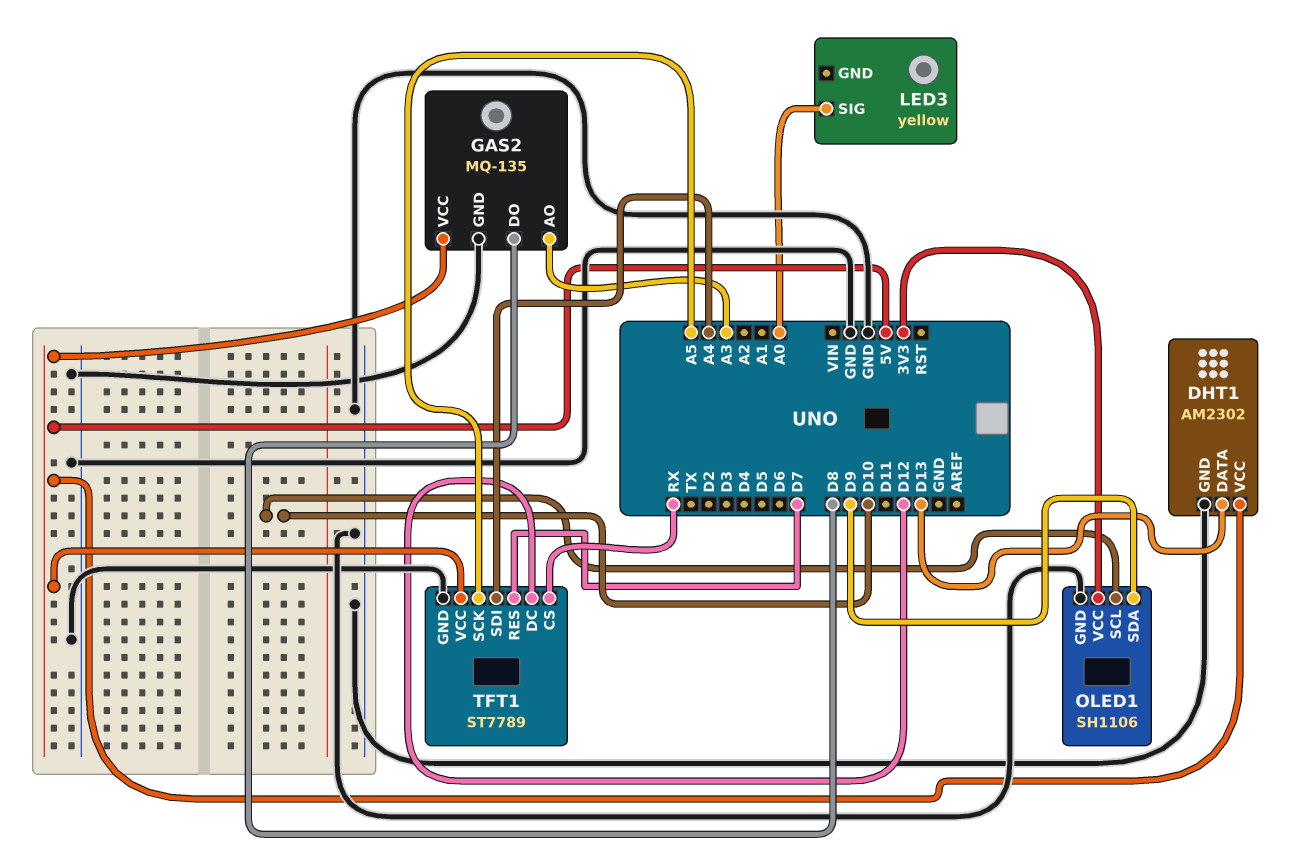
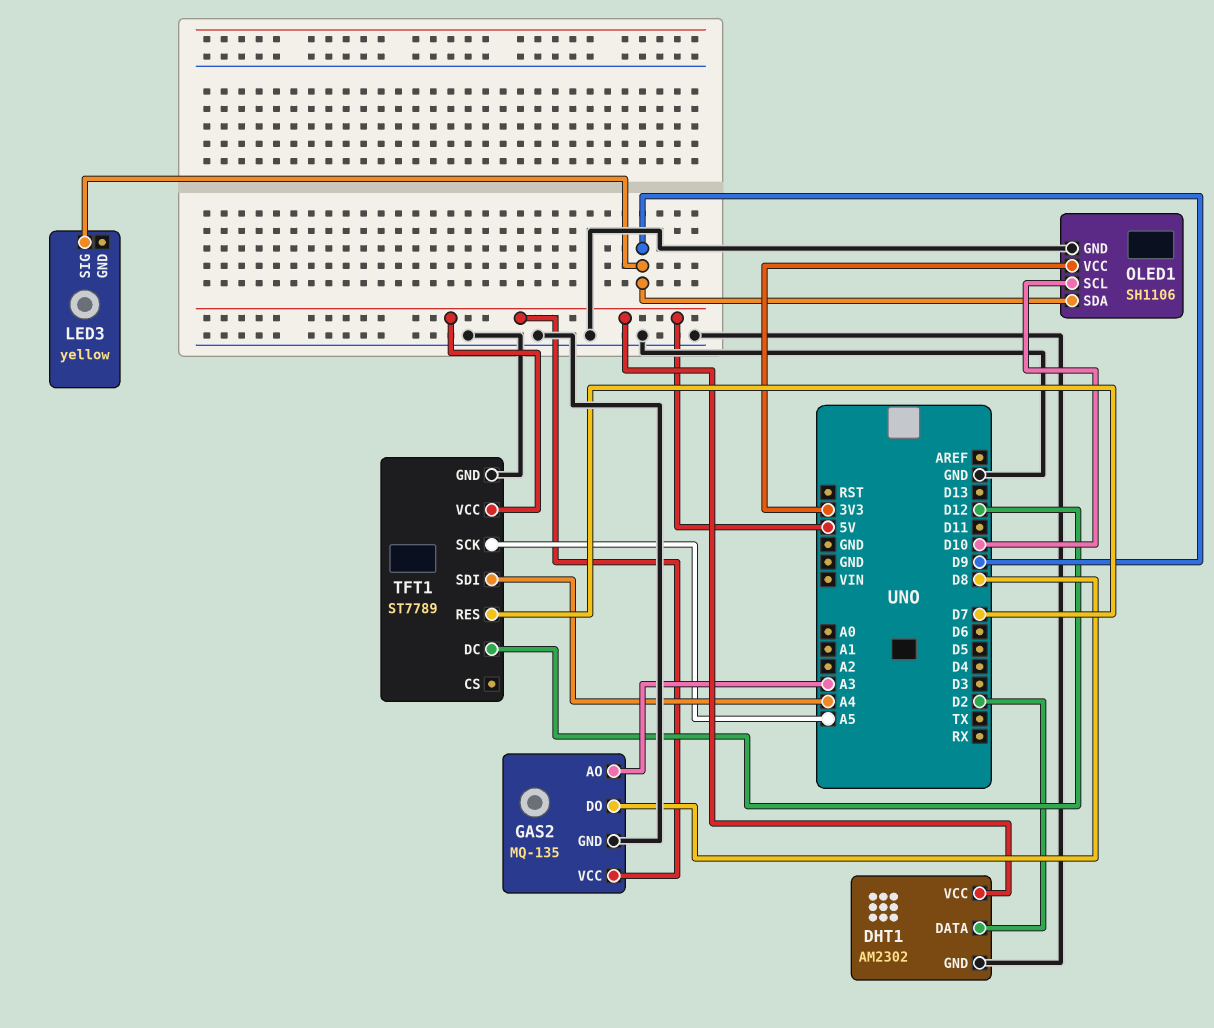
DHT1 pin DATA: D13 -> D2
LED3 pin SIG: A0 -> D9
TFT1 pin CS: RX -> none

